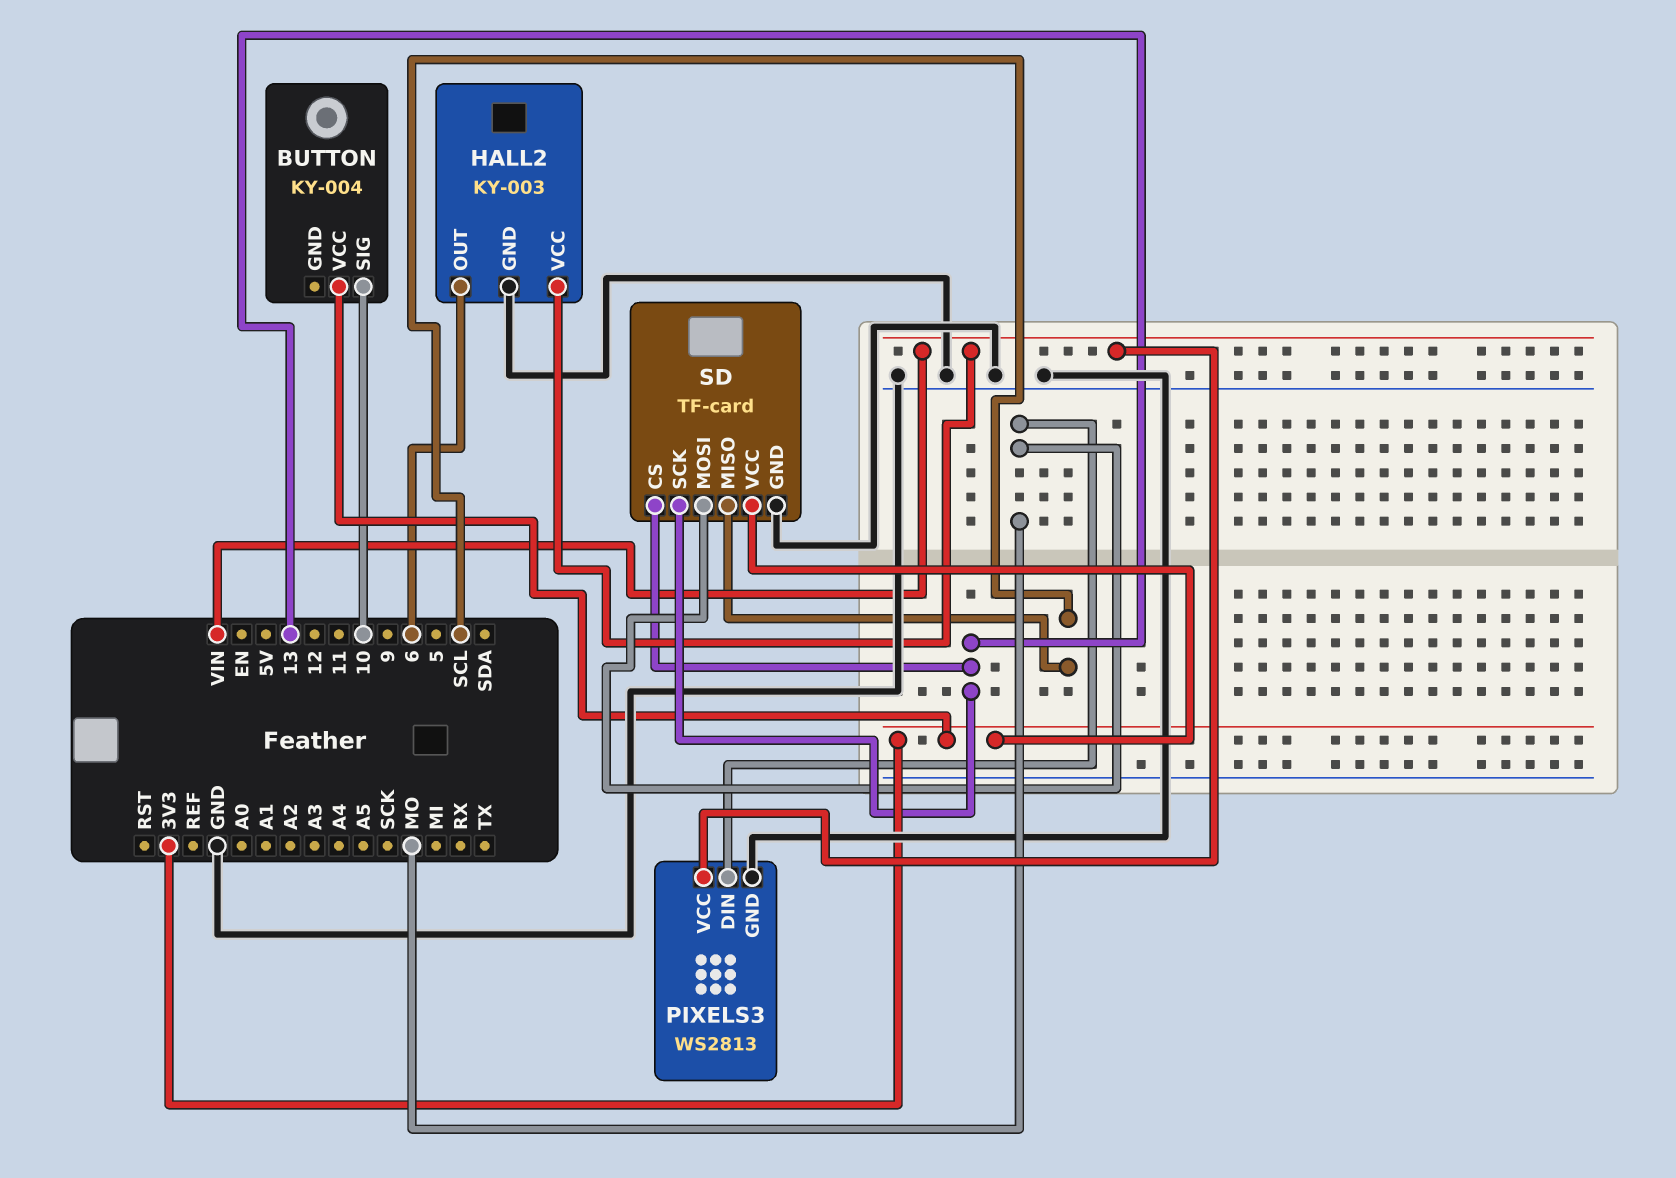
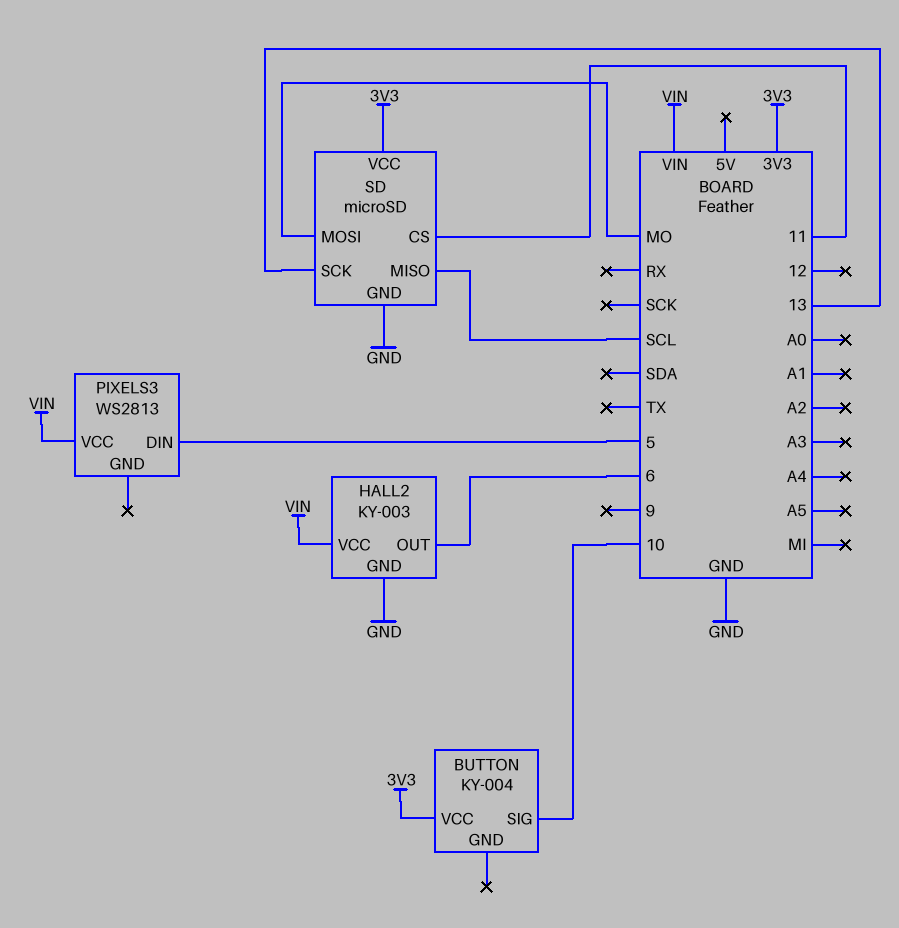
PIXELS3 pin DIN: MO -> 5
PIXELS3 pin GND: GND -> none
SD: TF-card -> microSD
SD pin CS: 13 -> 11

